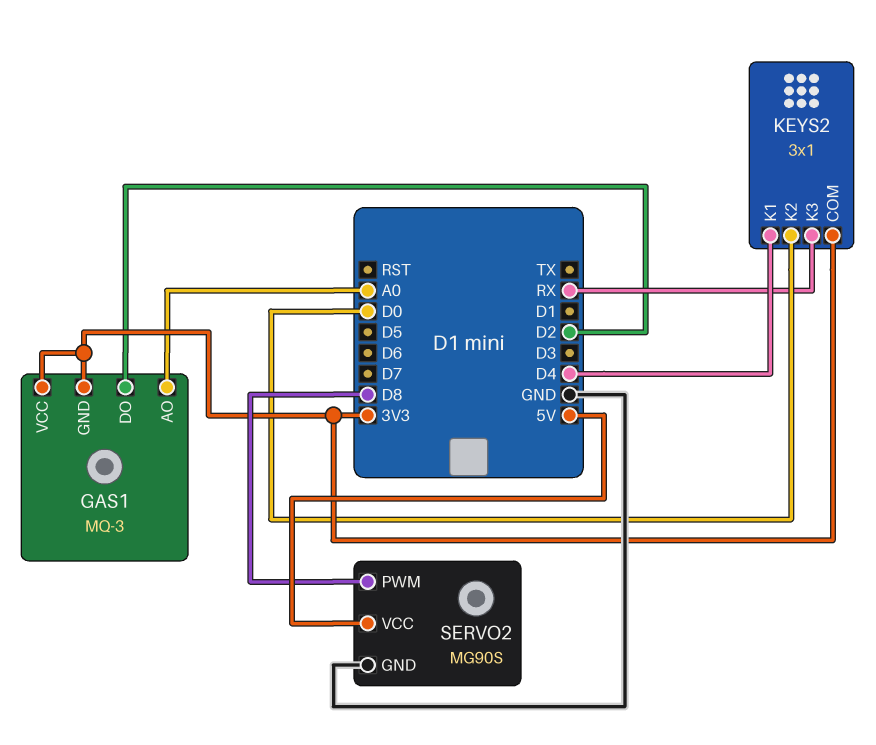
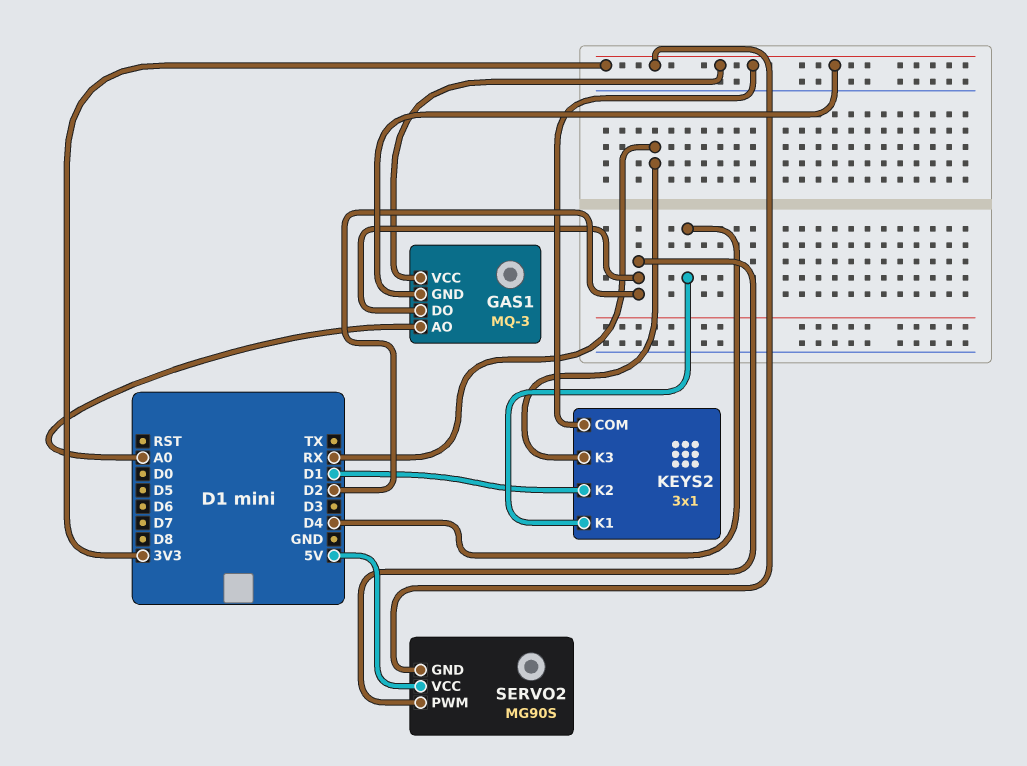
KEYS2 pin K2: D0 -> D1
SERVO2 pin GND: GND -> 3V3
SERVO2 pin PWM: D8 -> D2

